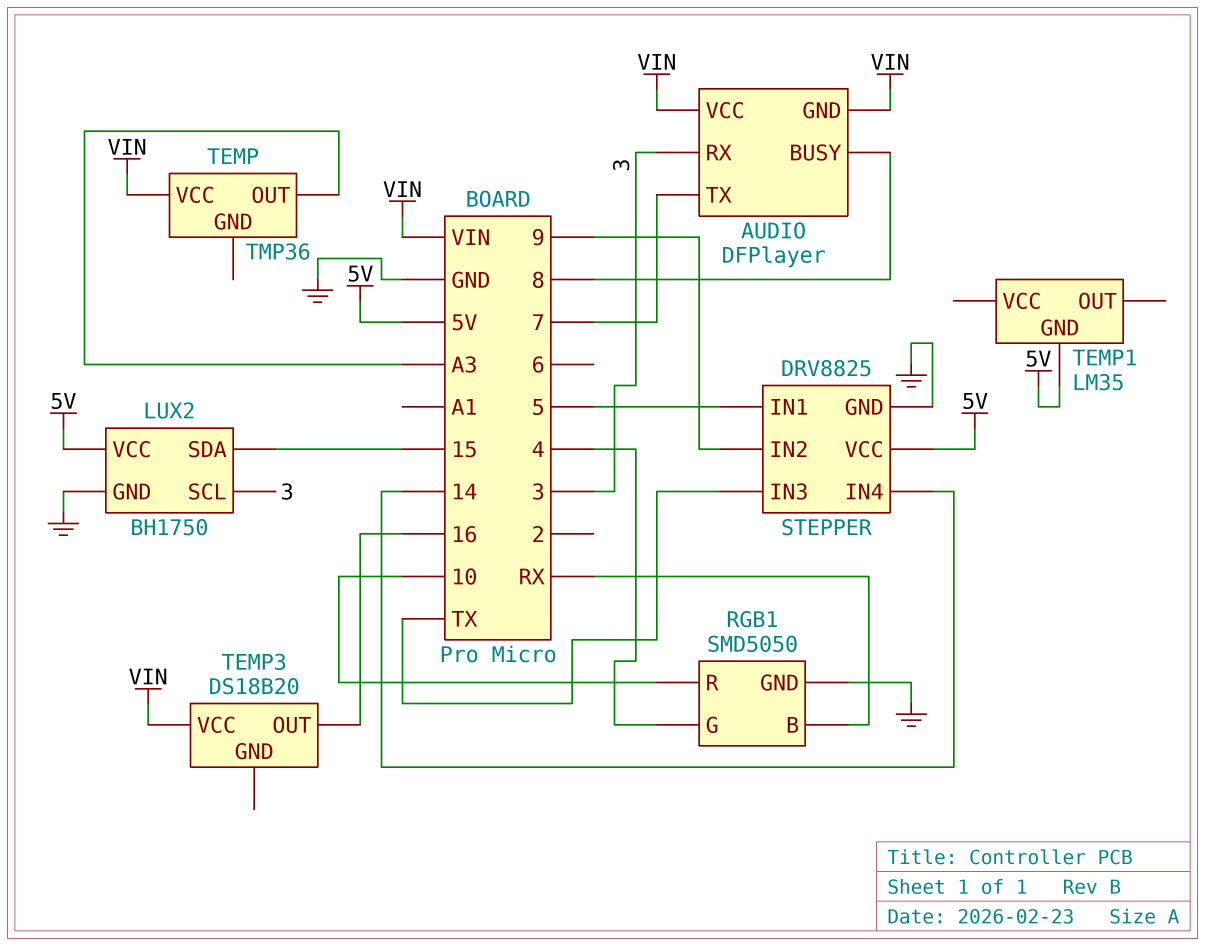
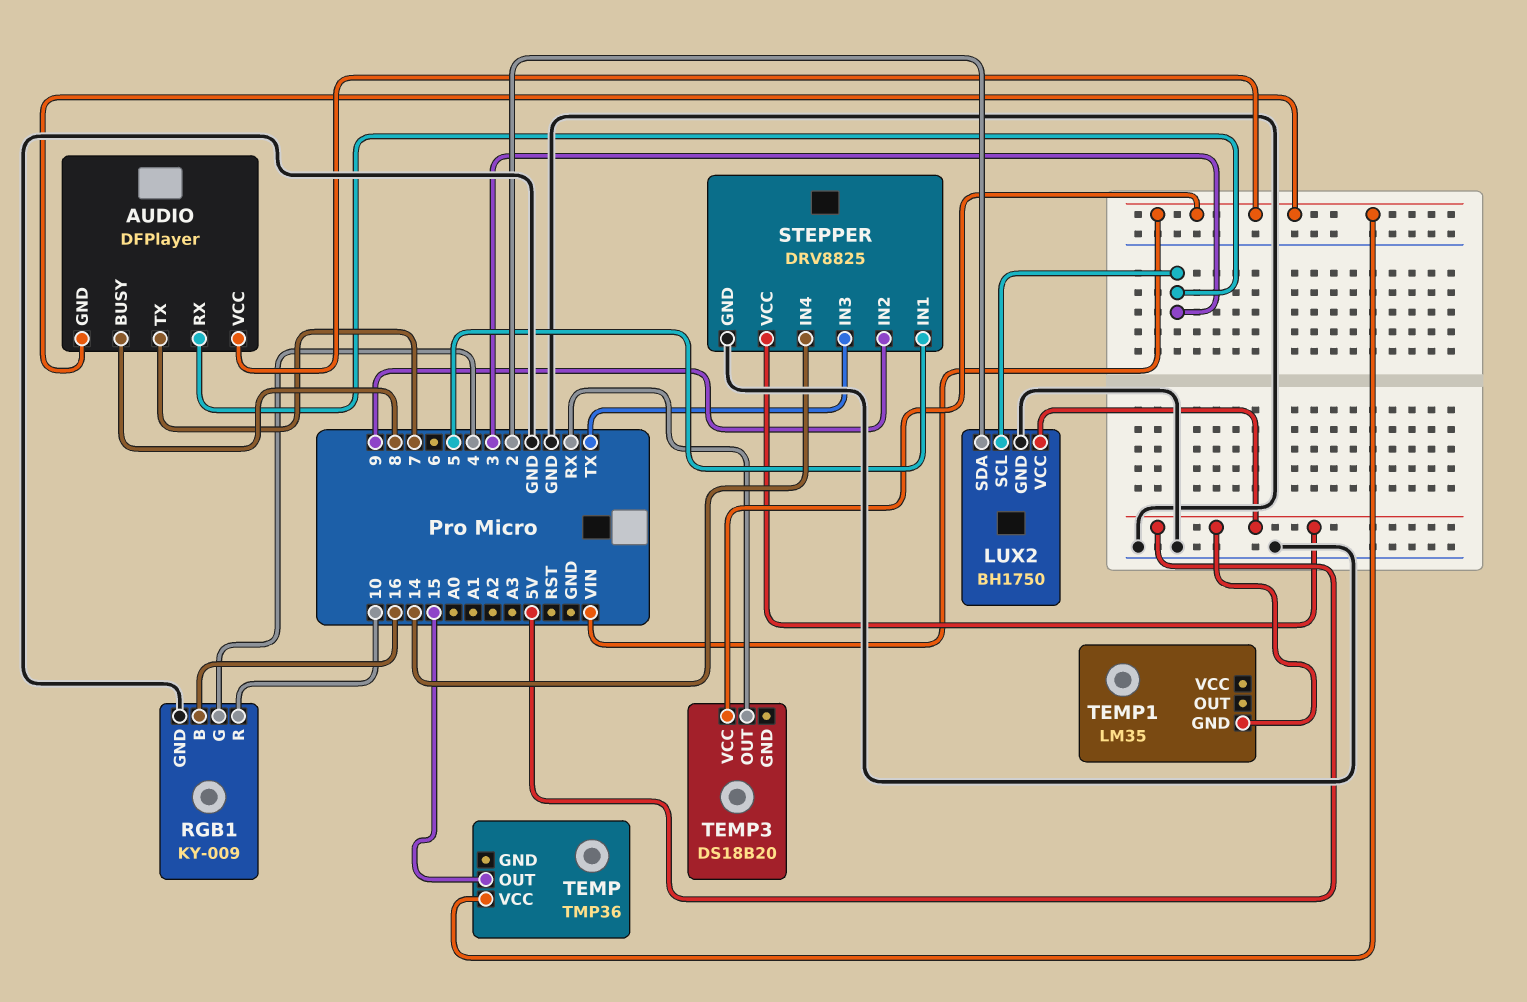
LUX2 pin SDA: 15 -> 2
RGB1: SMD5050 -> KY-009
RGB1 pin B: RX -> 16
TEMP pin OUT: A3 -> 15
TEMP3 pin OUT: 16 -> RX

